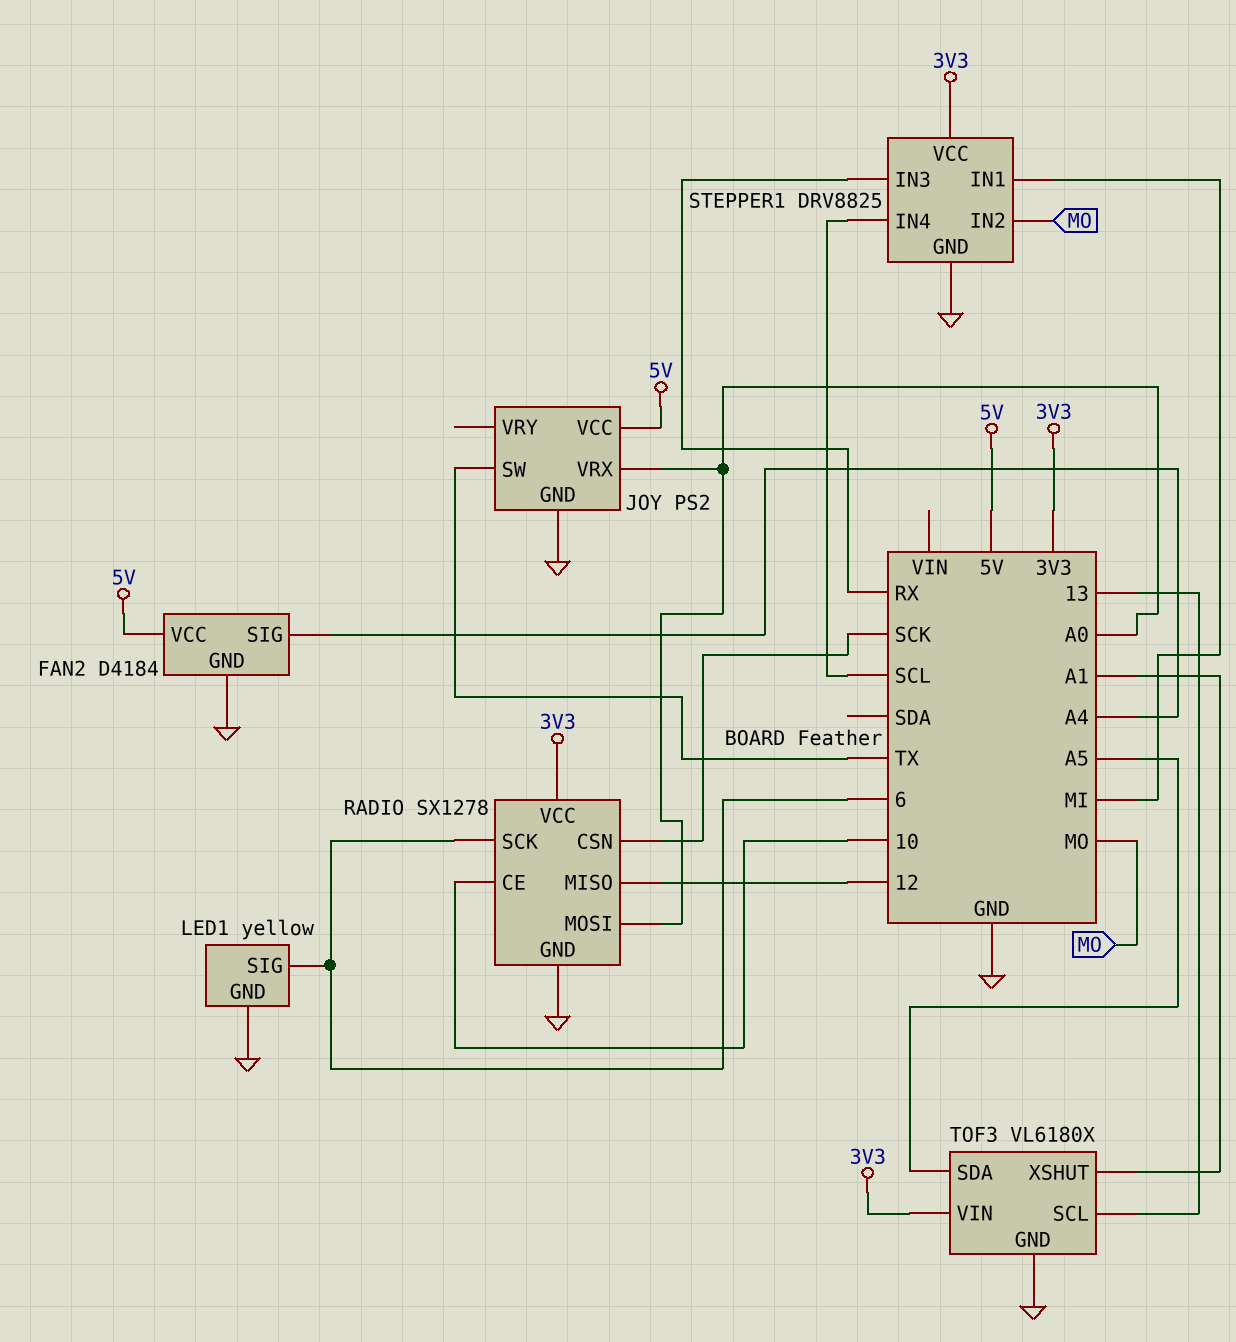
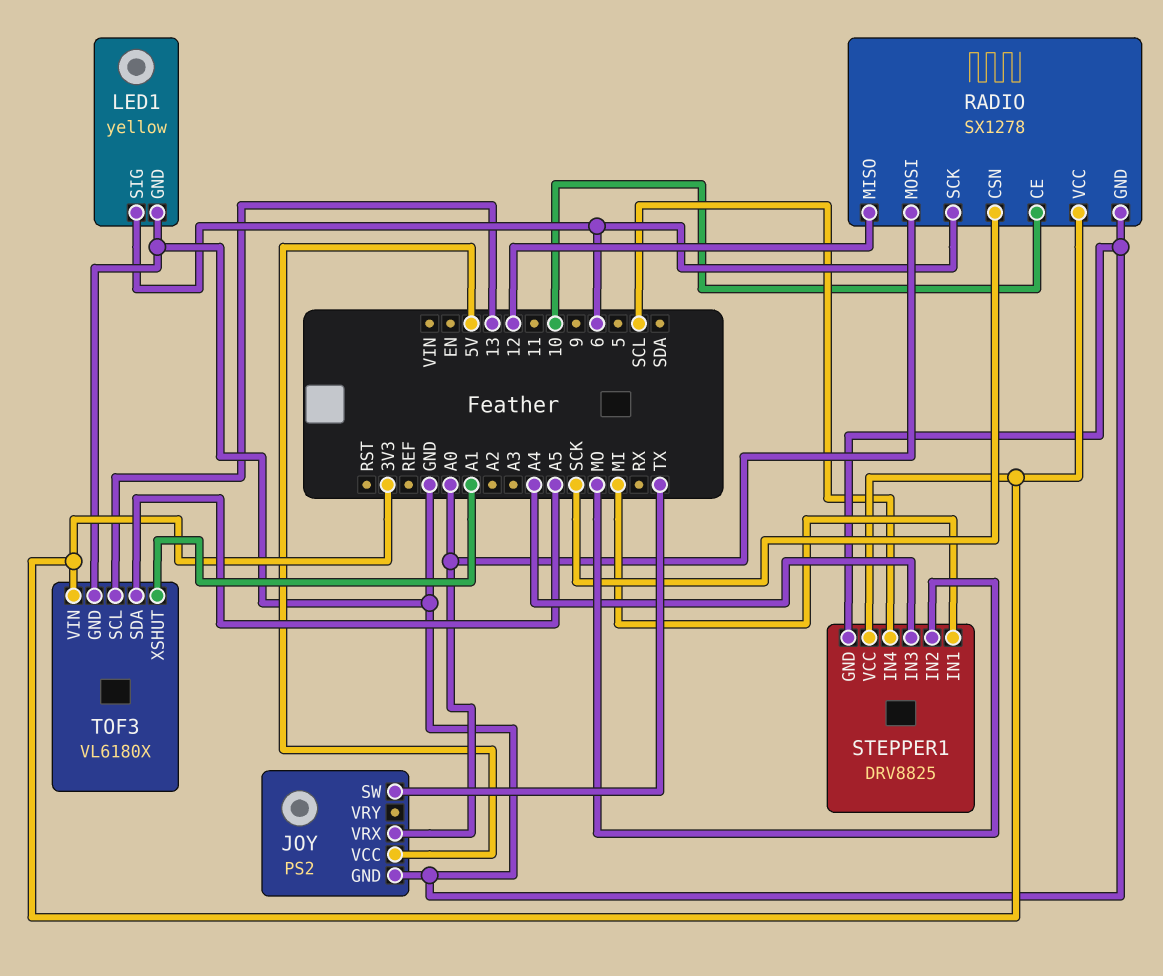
FAN2: D4184 -> none
FAN2 pin GND: GND -> none
FAN2 pin SIG: A4 -> none
FAN2 pin VCC: 5V -> none
STEPPER1 pin IN3: RX -> A4

